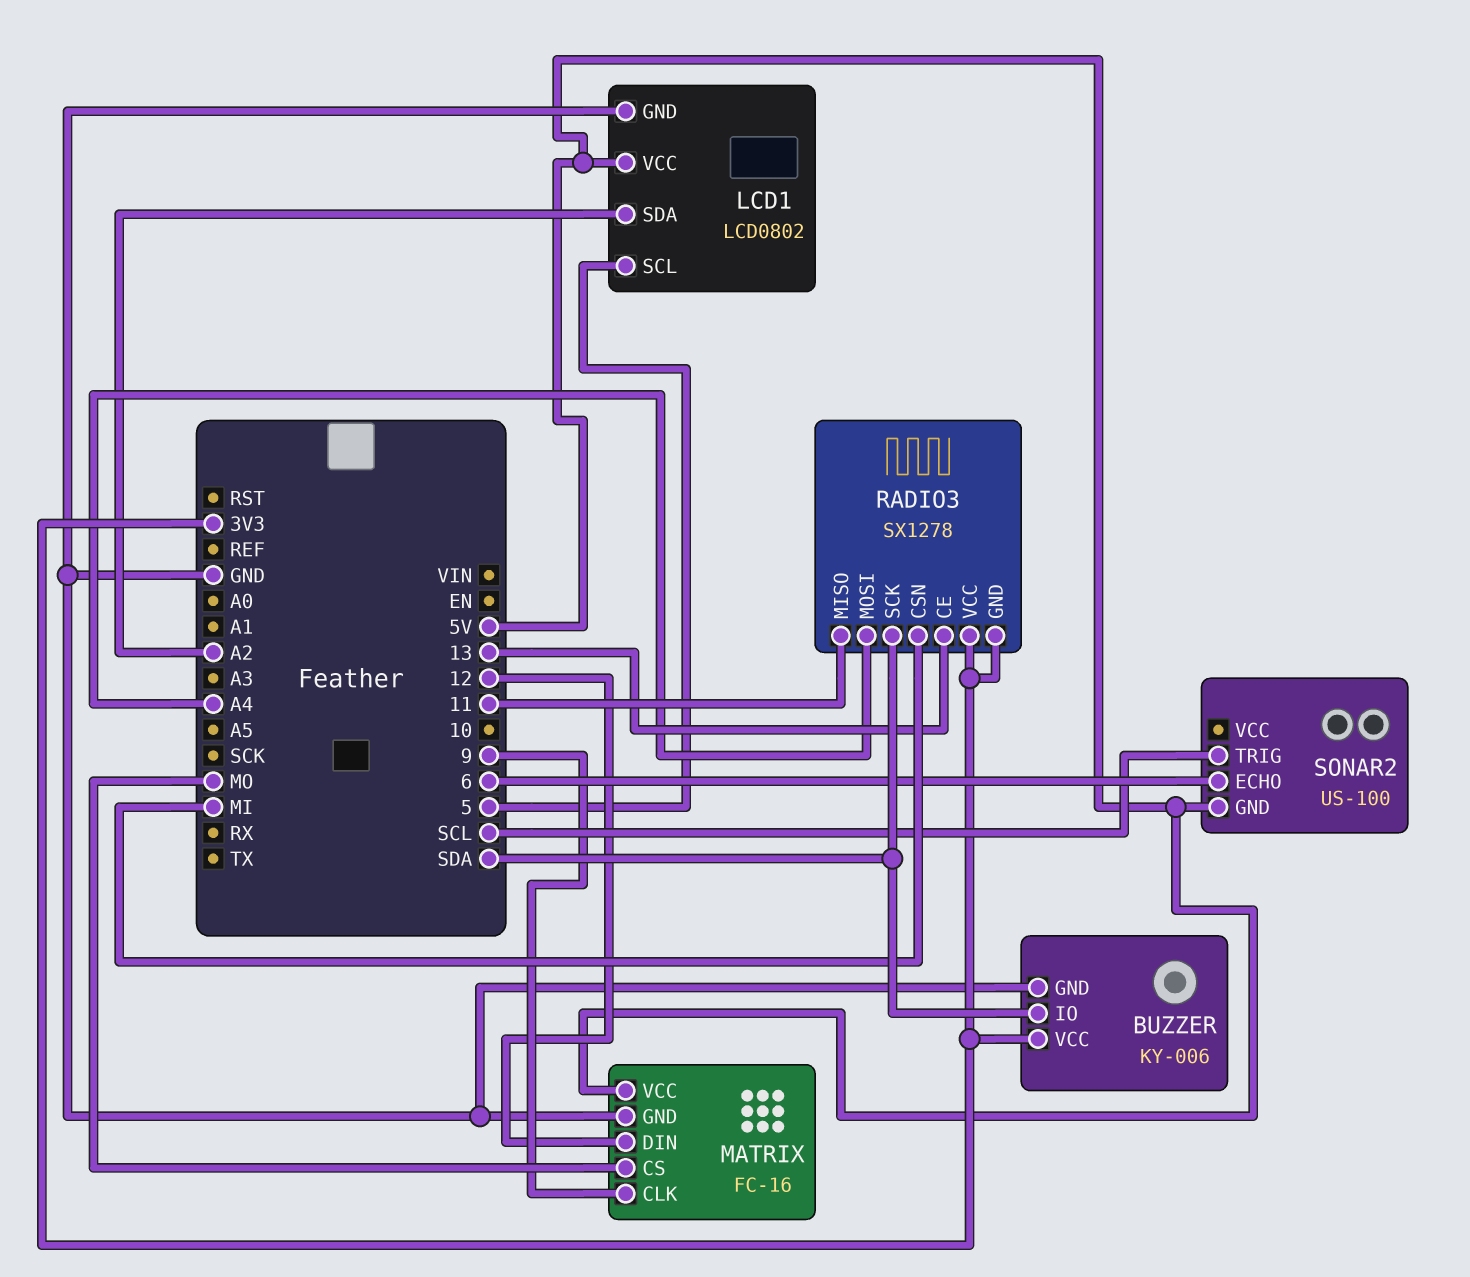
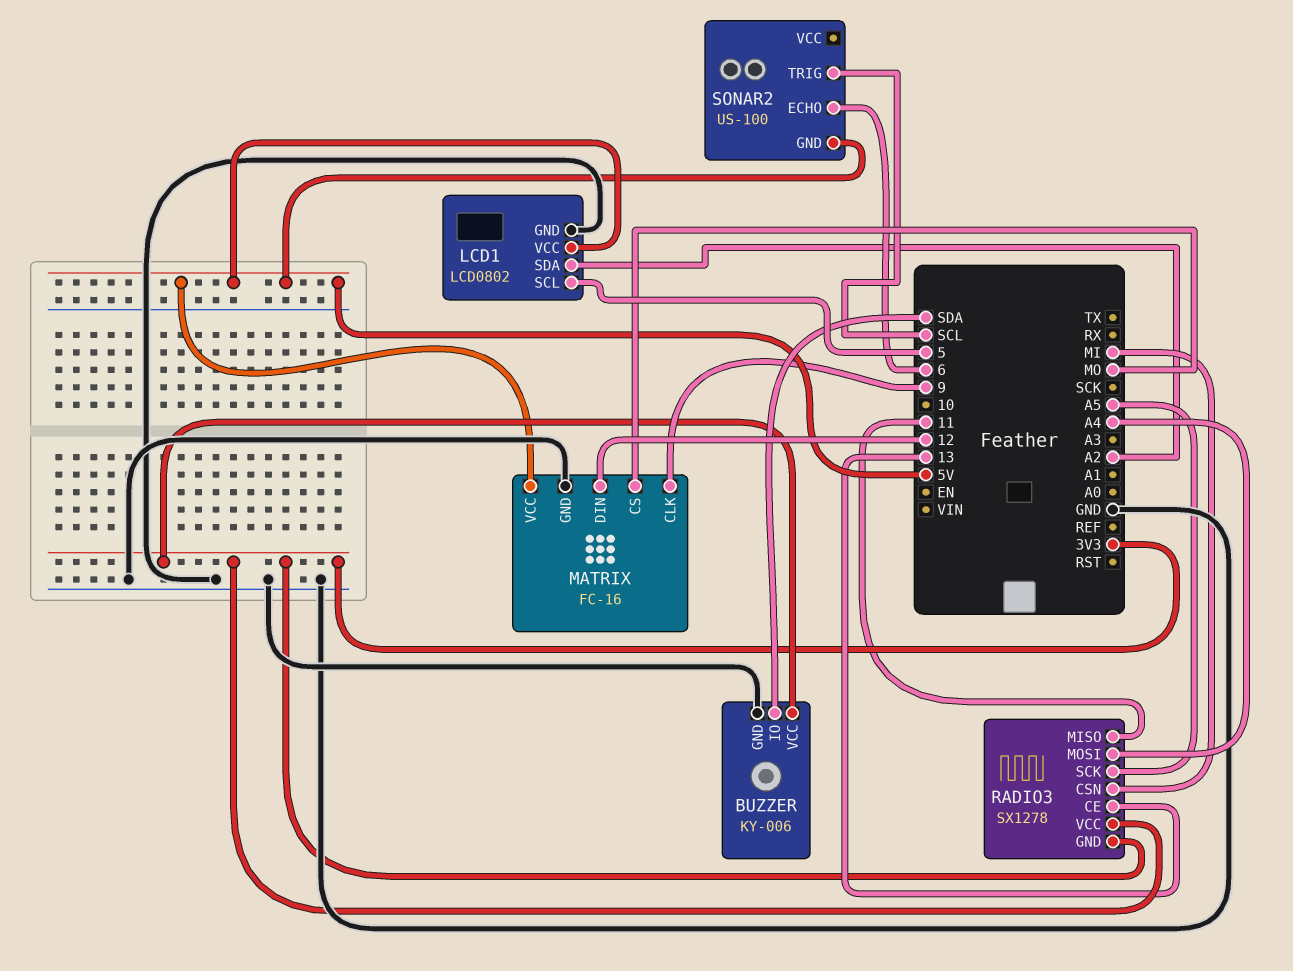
RADIO3 pin SCK: SDA -> A5

